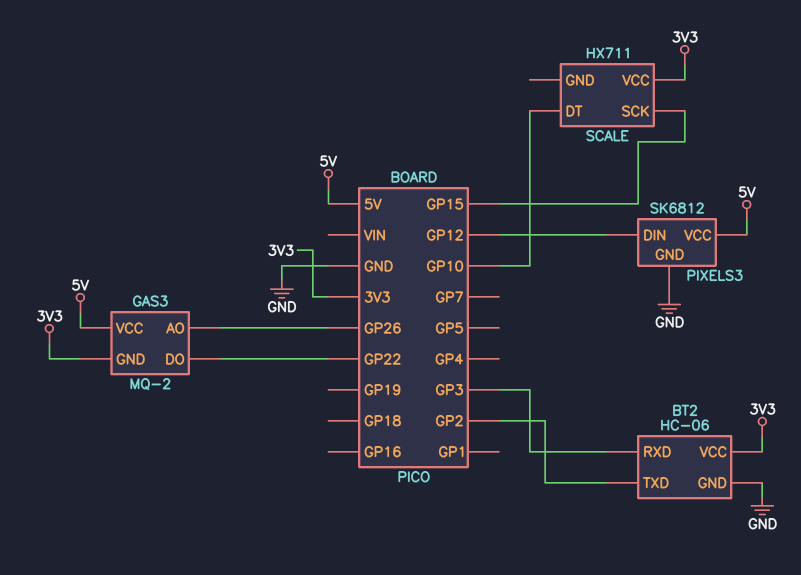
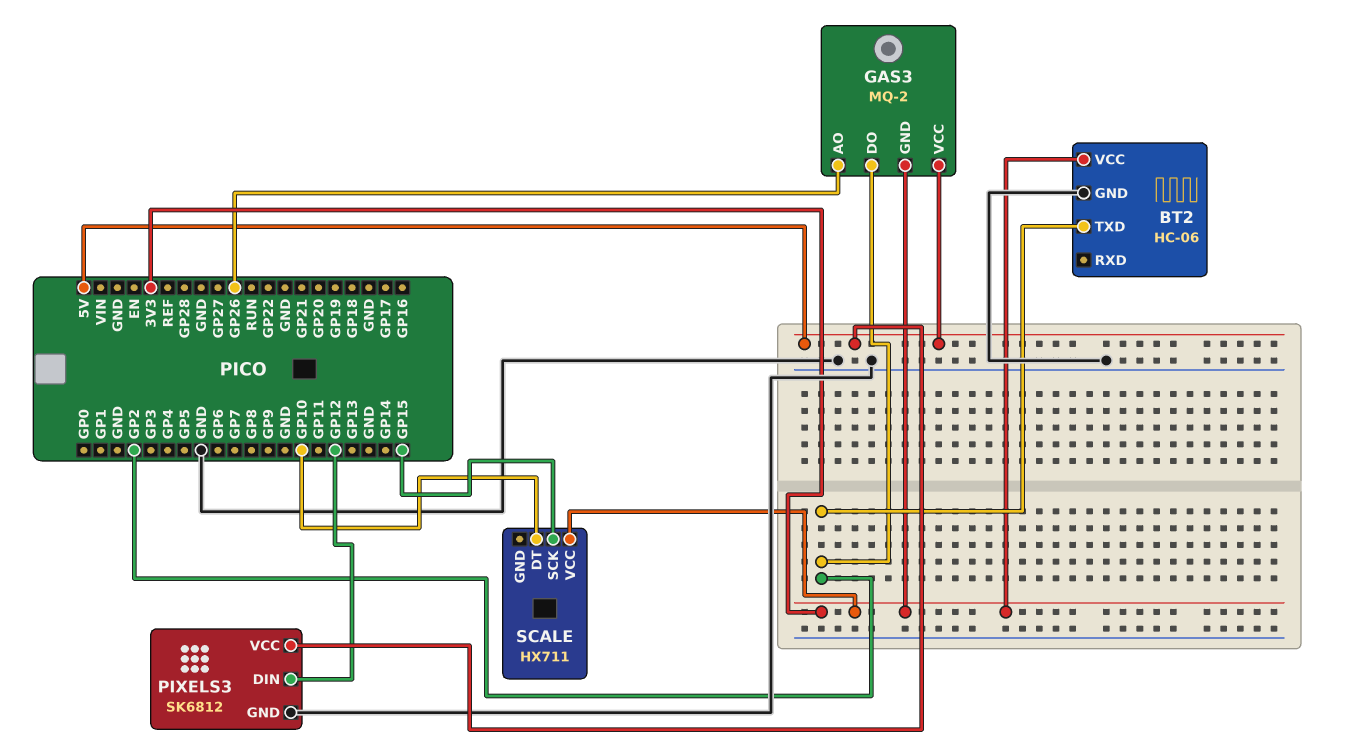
BT2 pin RXD: GP3 -> none
GAS3 pin DO: GP22 -> GP2

